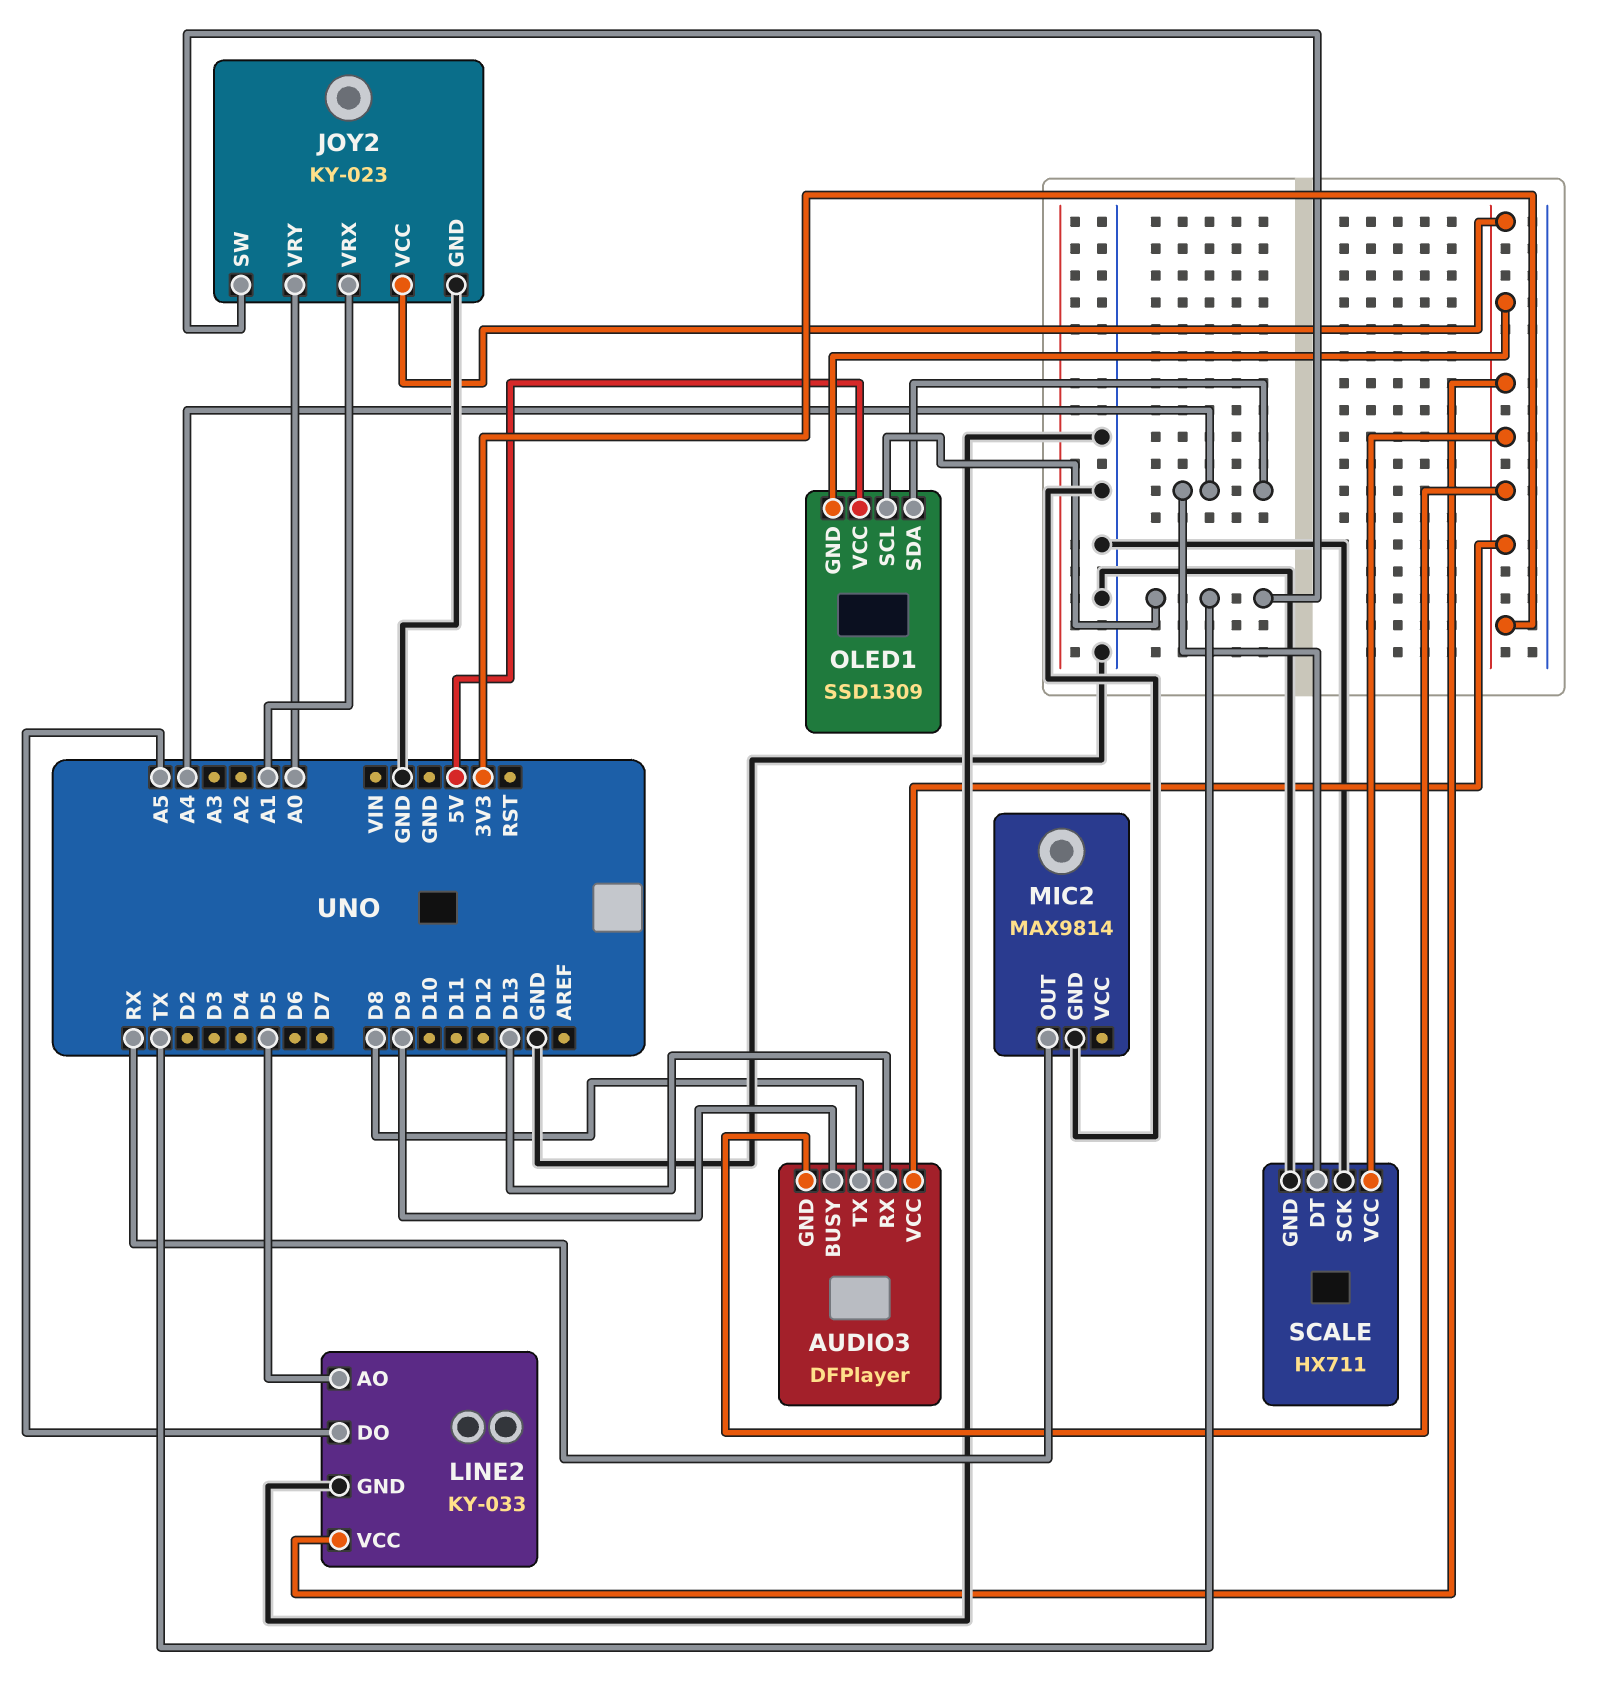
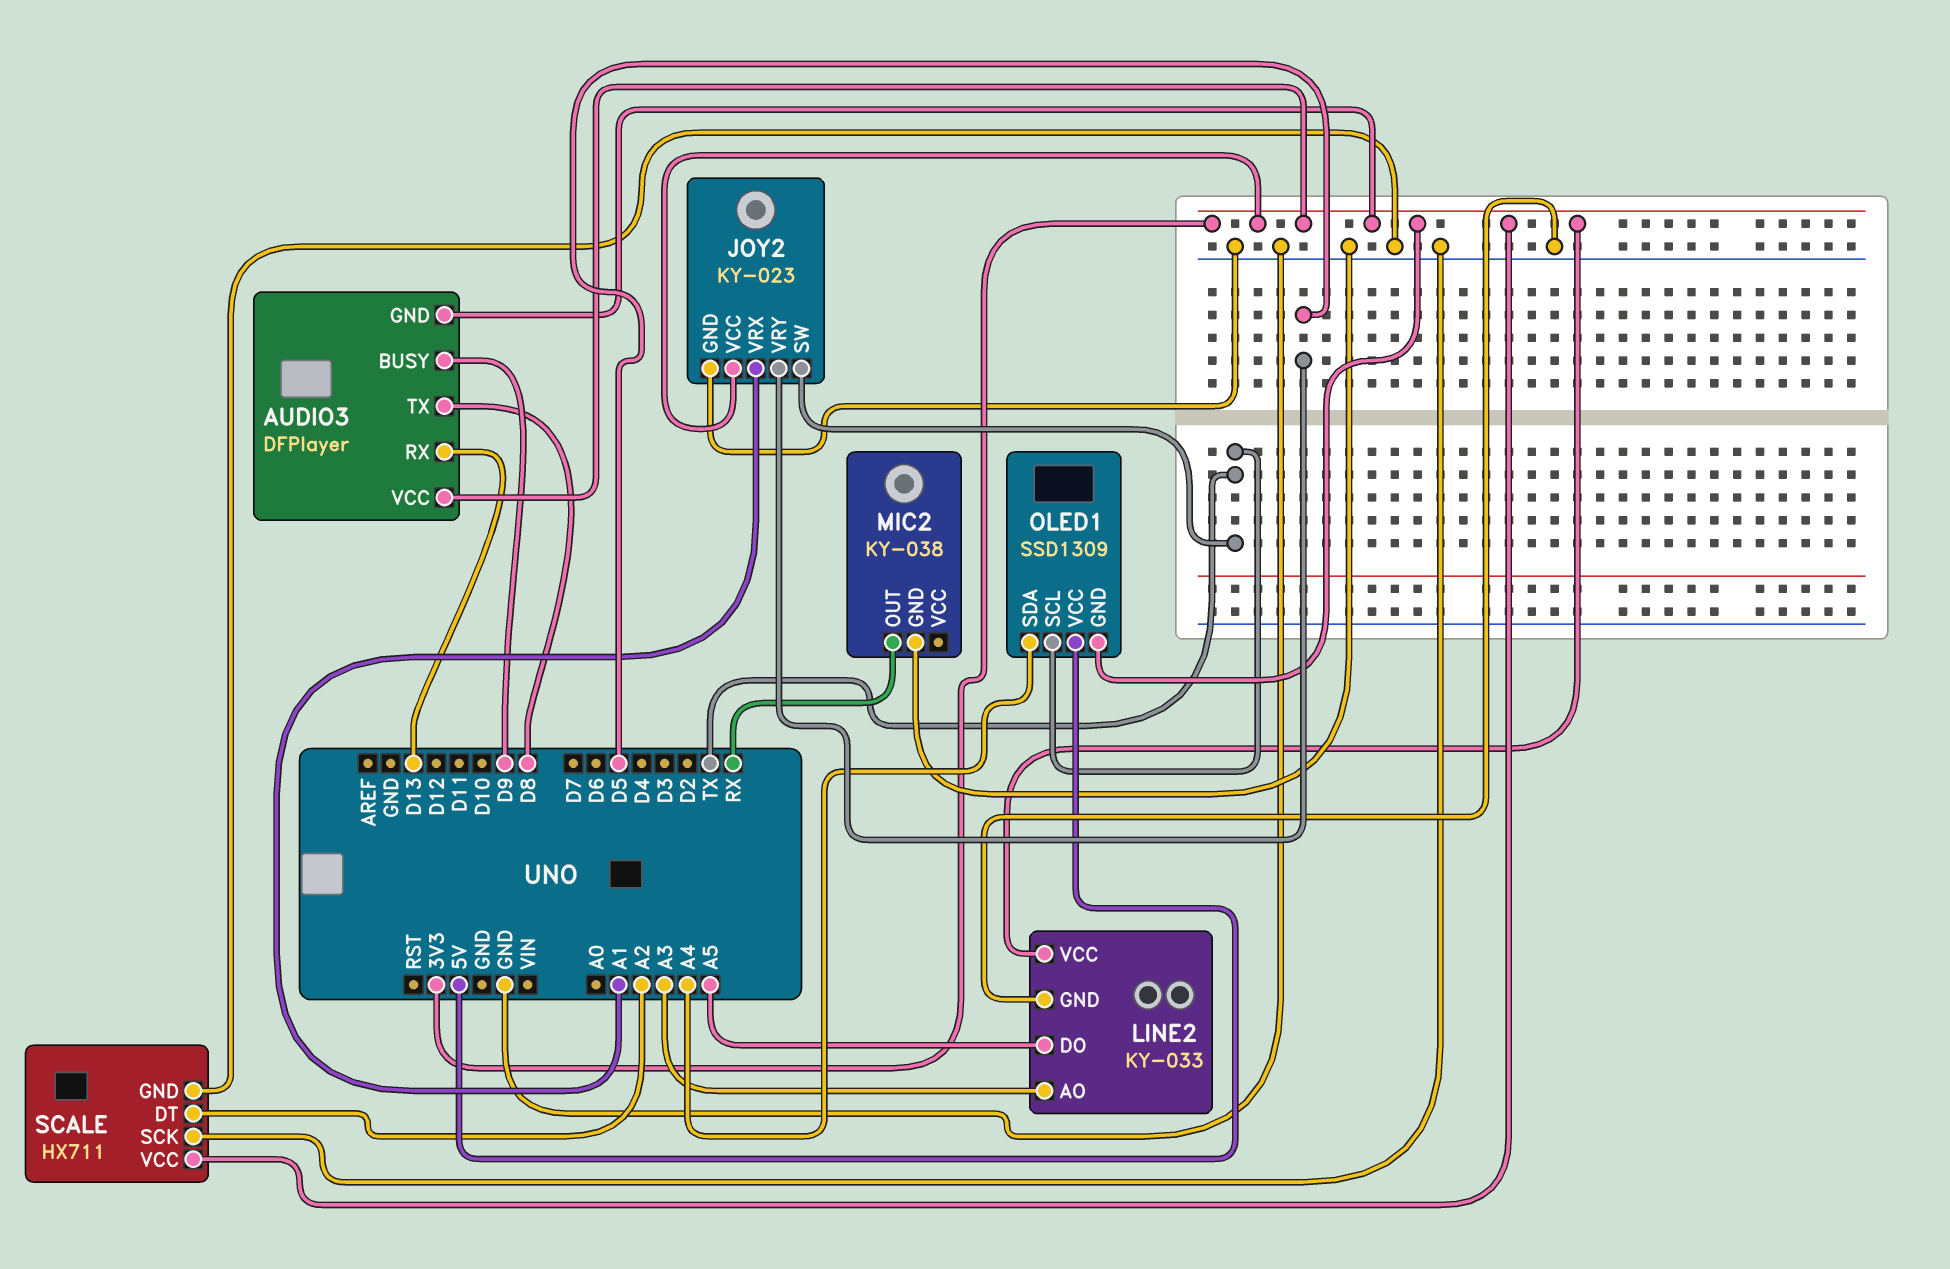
JOY2 pin VRY: A0 -> D5
LINE2 pin AO: D5 -> A3
MIC2: MAX9814 -> KY-038
SCALE pin DT: A4 -> A2

